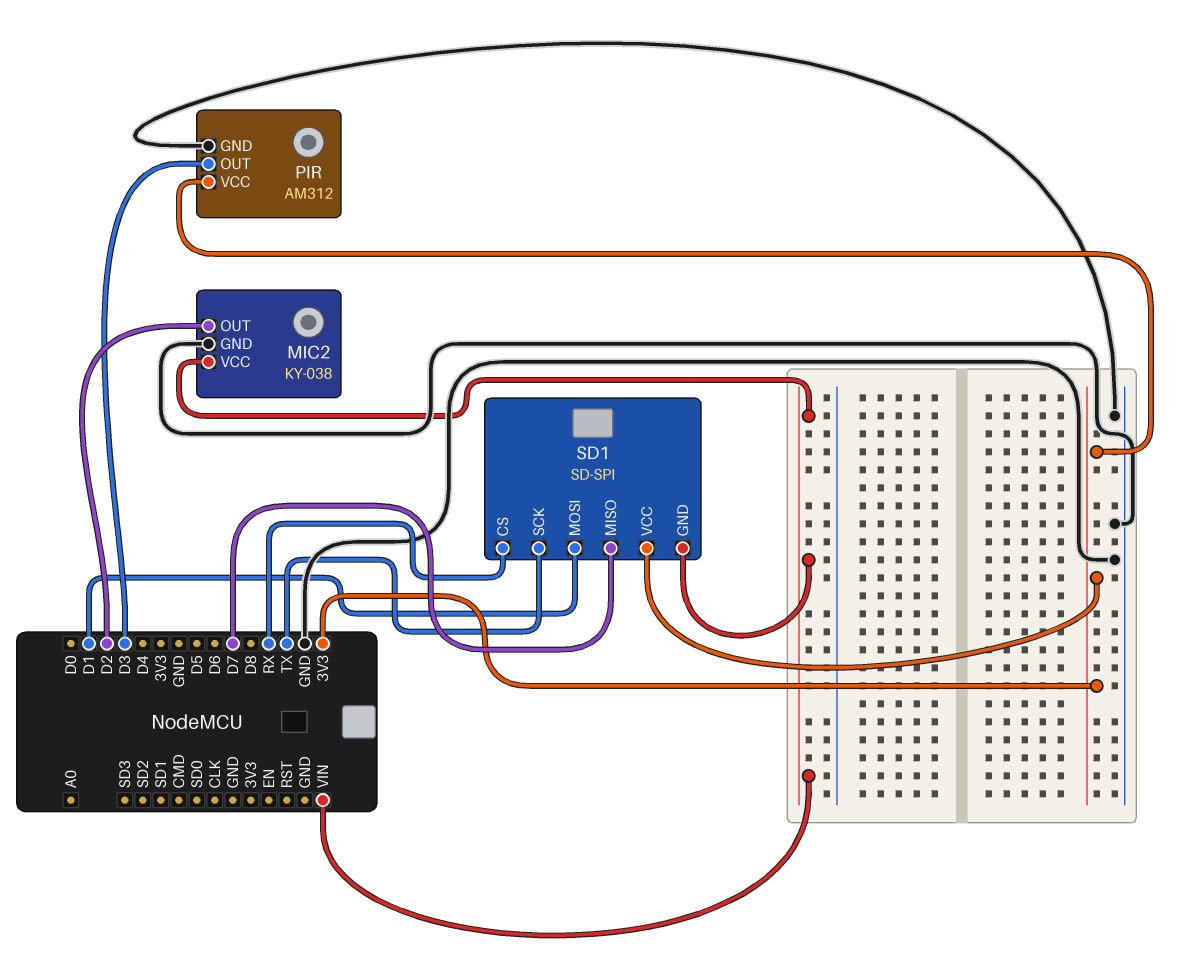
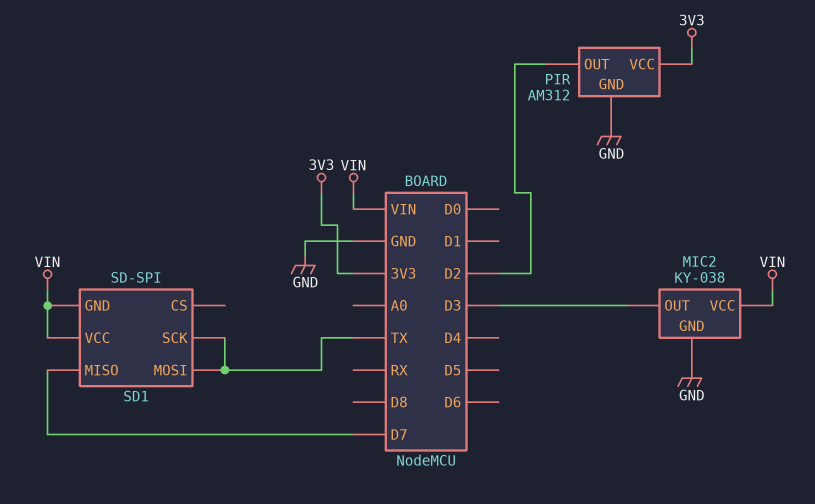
MIC2 pin OUT: D2 -> D3
PIR pin OUT: D3 -> D2
SD1 pin CS: RX -> none
SD1 pin MOSI: D1 -> TX
SD1 pin VCC: 3V3 -> VIN

